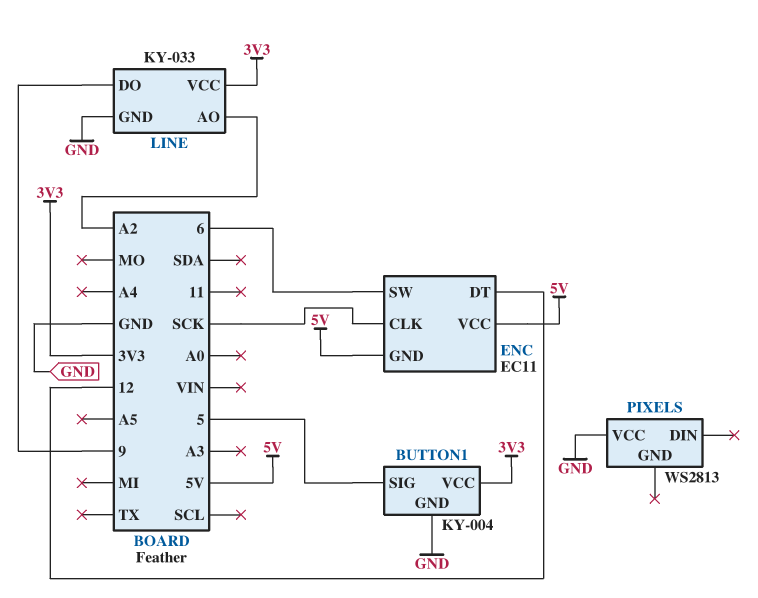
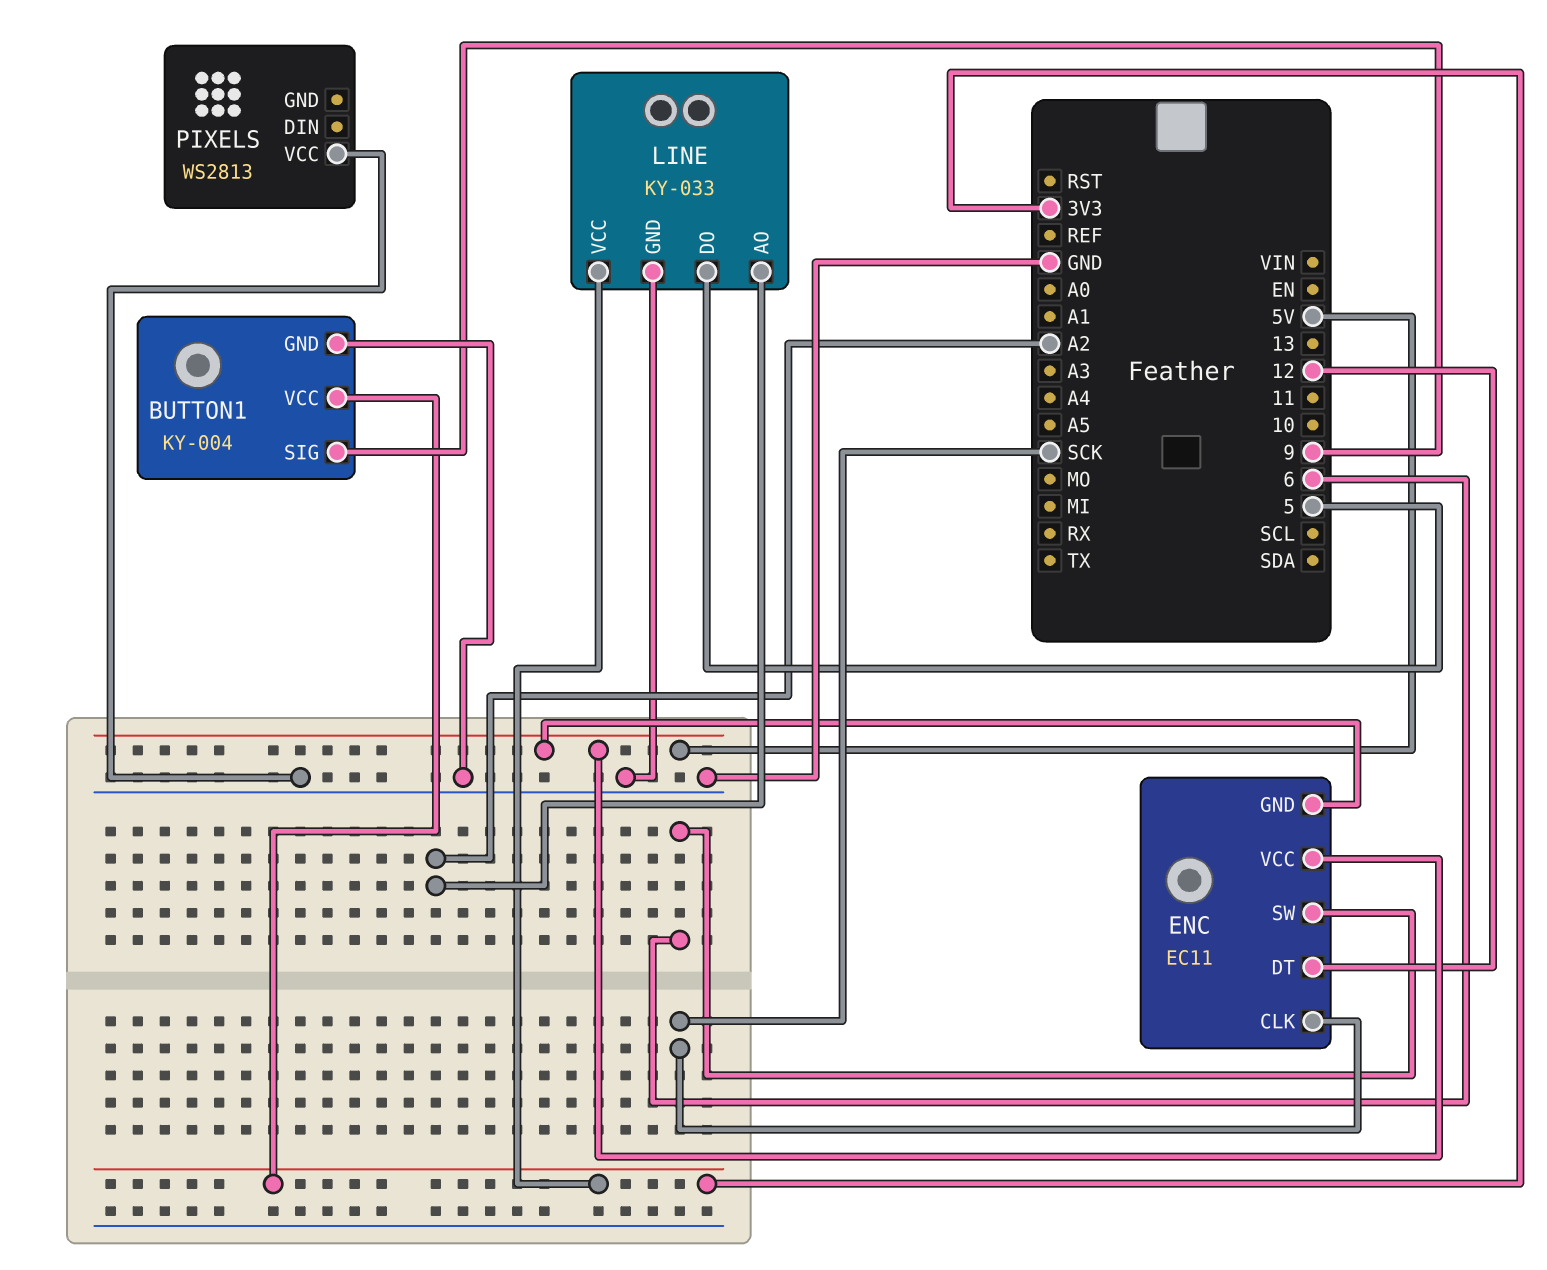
BUTTON1 pin SIG: 5 -> 9
LINE pin DO: 9 -> 5

